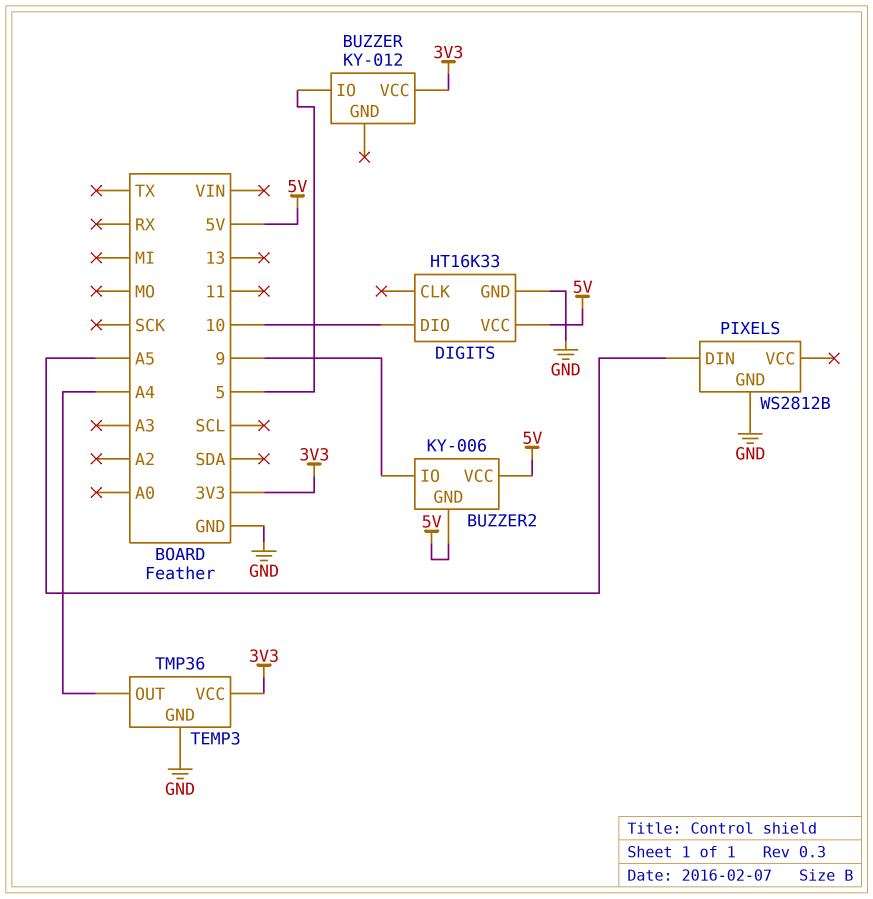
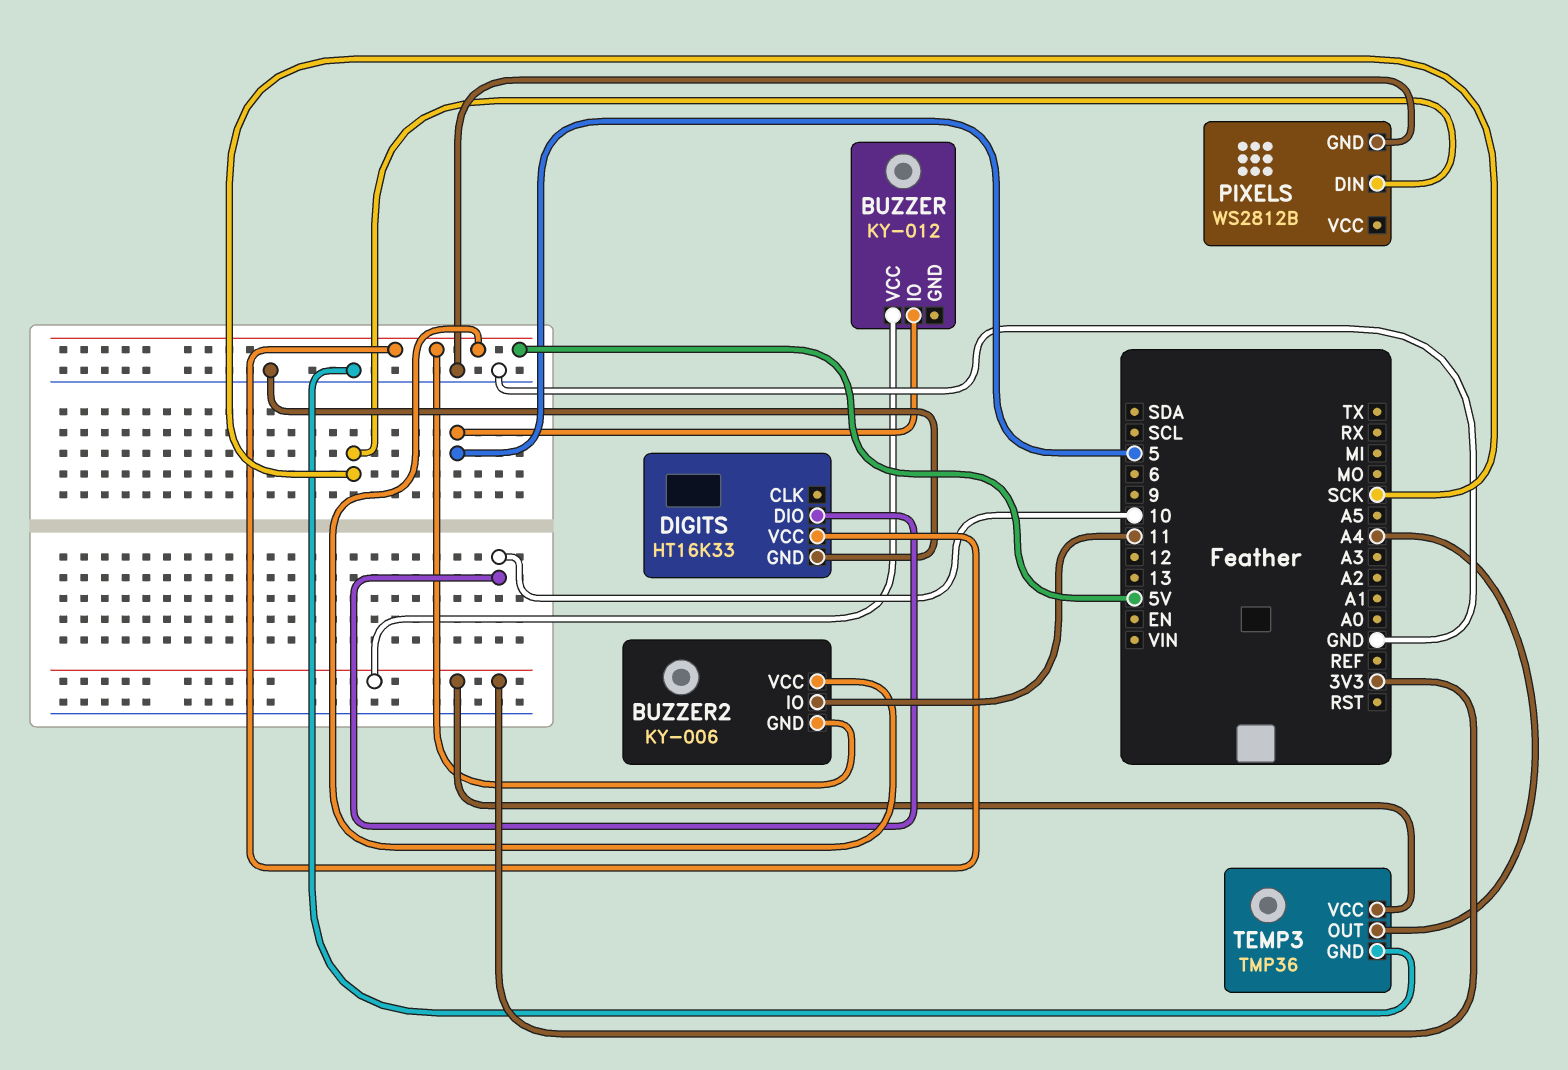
BUZZER2 pin IO: 9 -> 11
PIXELS pin DIN: A5 -> SCK

